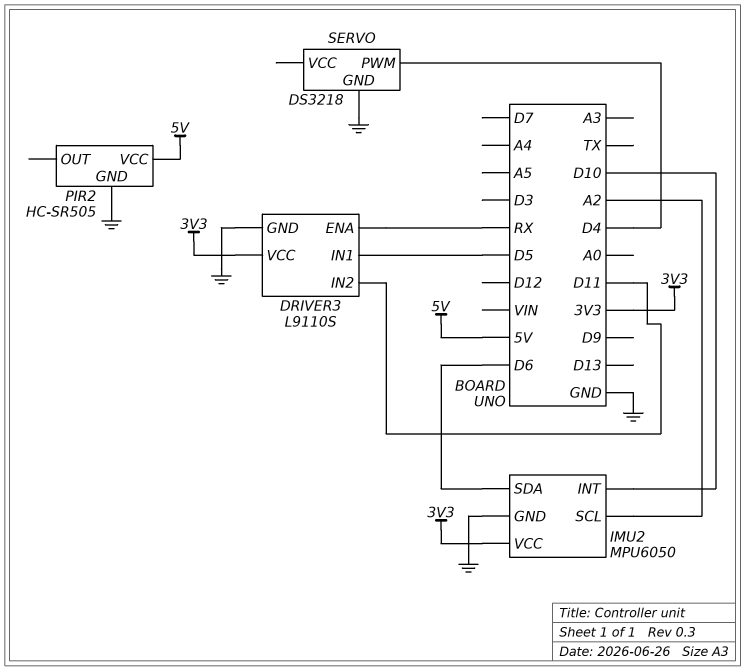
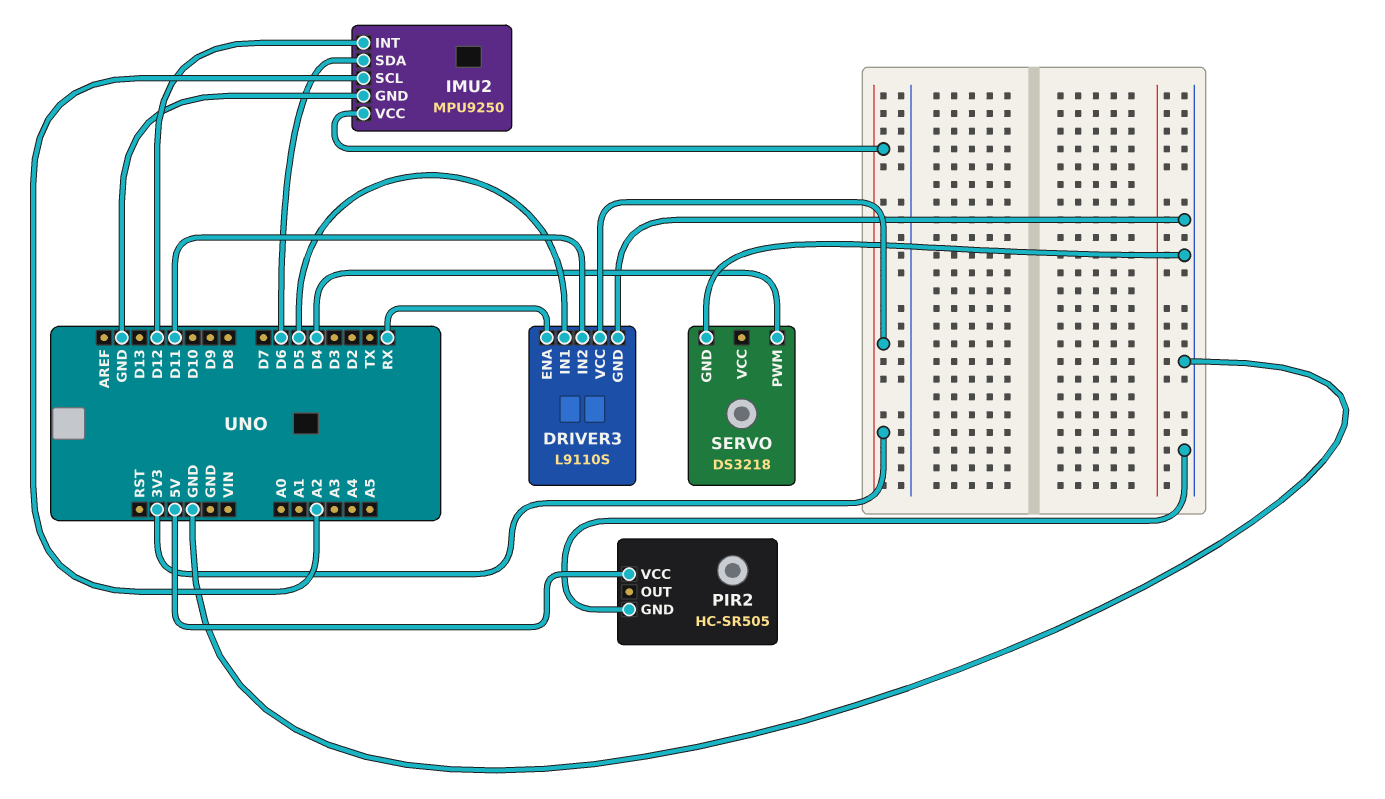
IMU2: MPU6050 -> MPU9250
IMU2 pin INT: D10 -> D12

